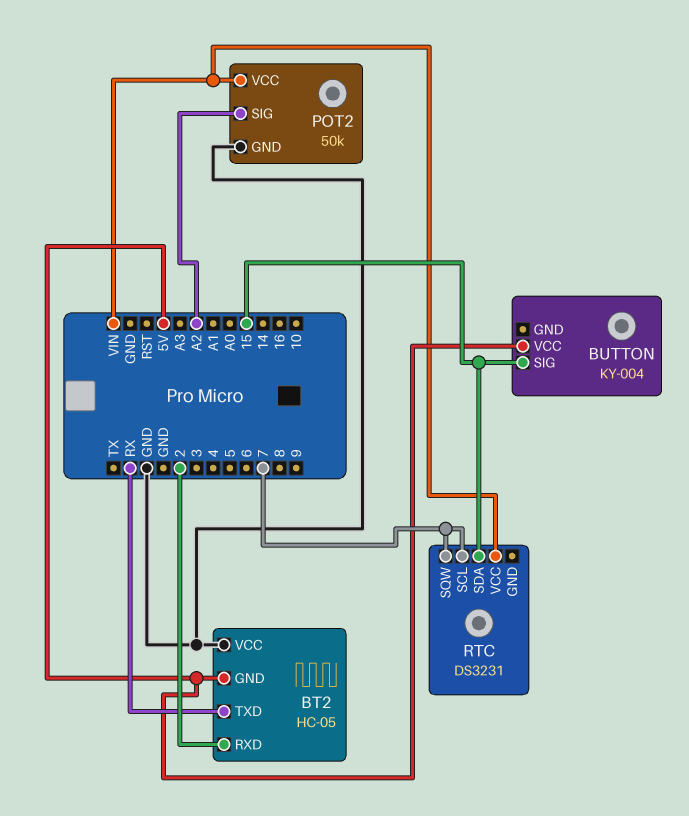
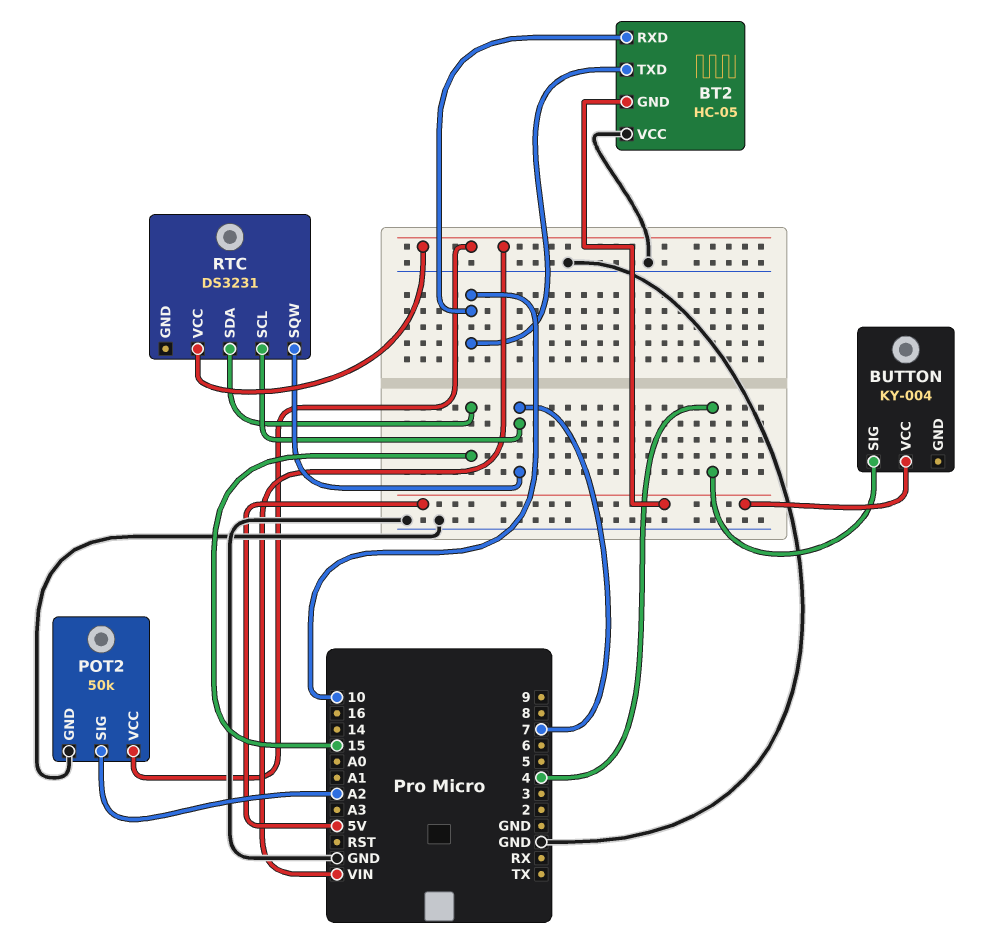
BT2 pin RXD: 2 -> 10
BT2 pin TXD: RX -> 10
BUTTON pin SIG: 15 -> 4

